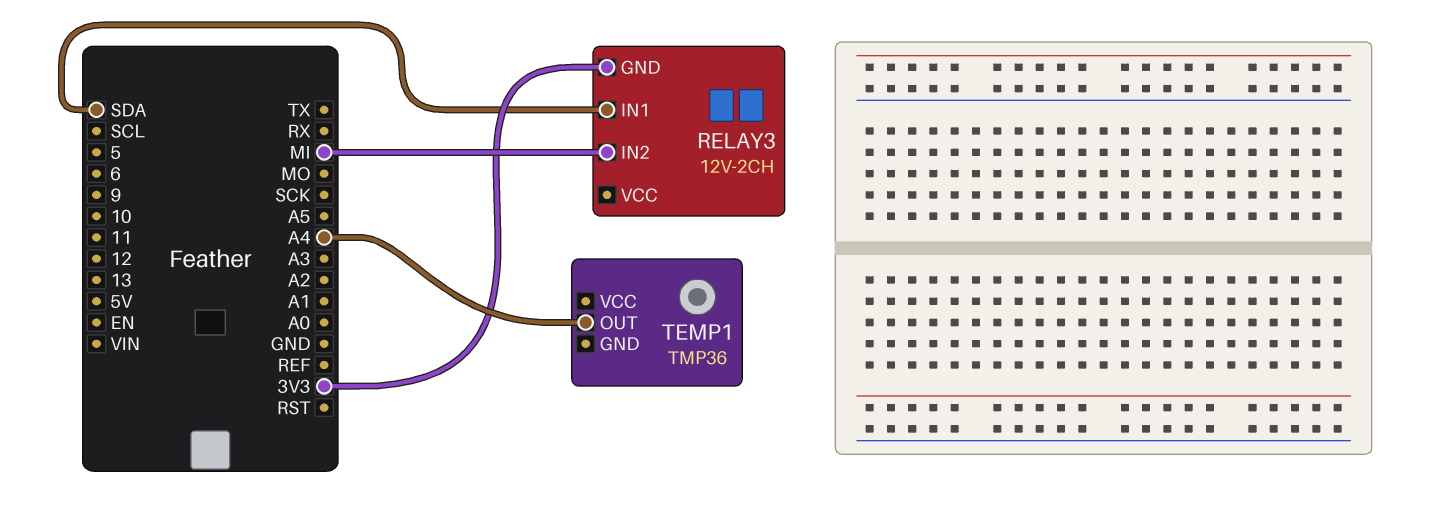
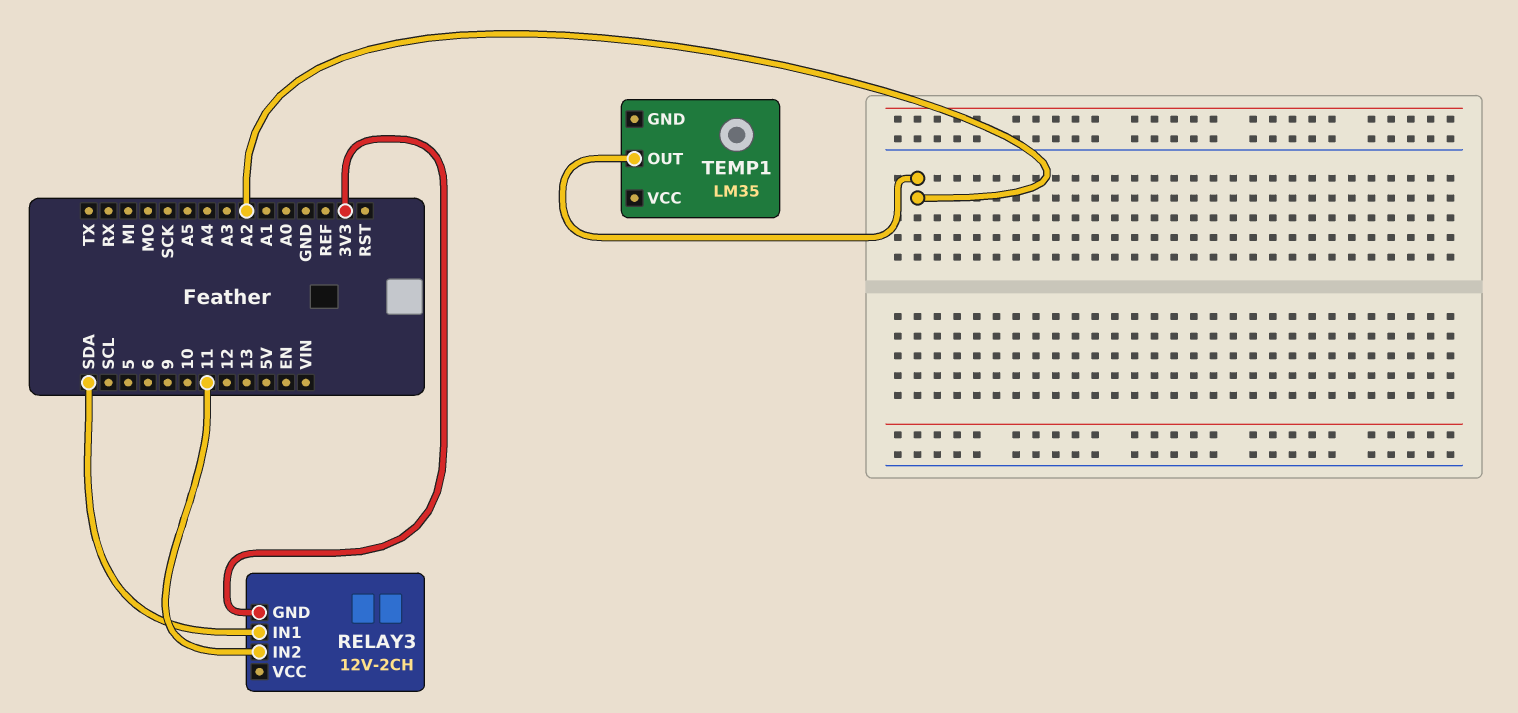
RELAY3 pin IN2: MI -> 11
TEMP1: TMP36 -> LM35
TEMP1 pin OUT: A4 -> A2

